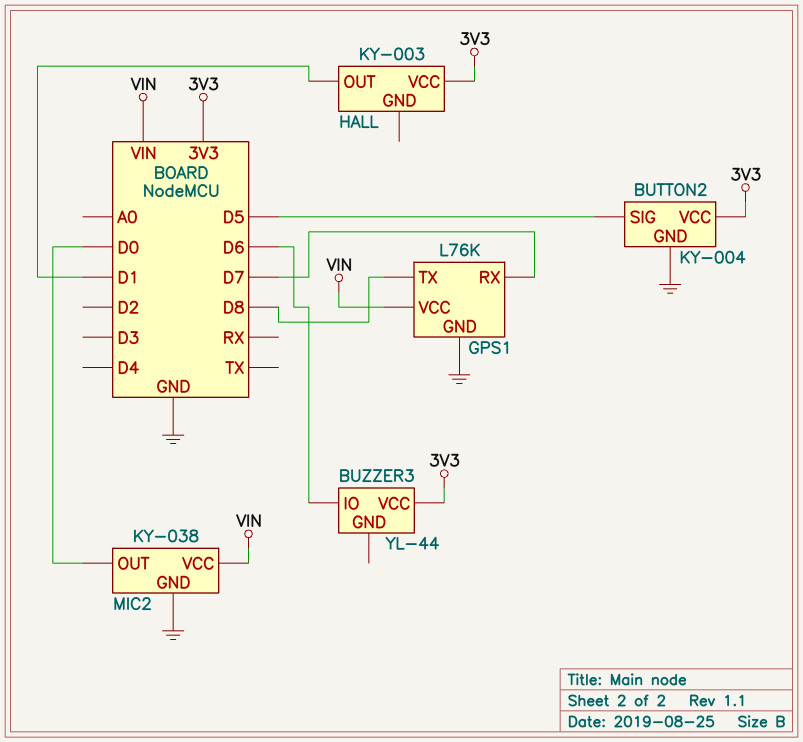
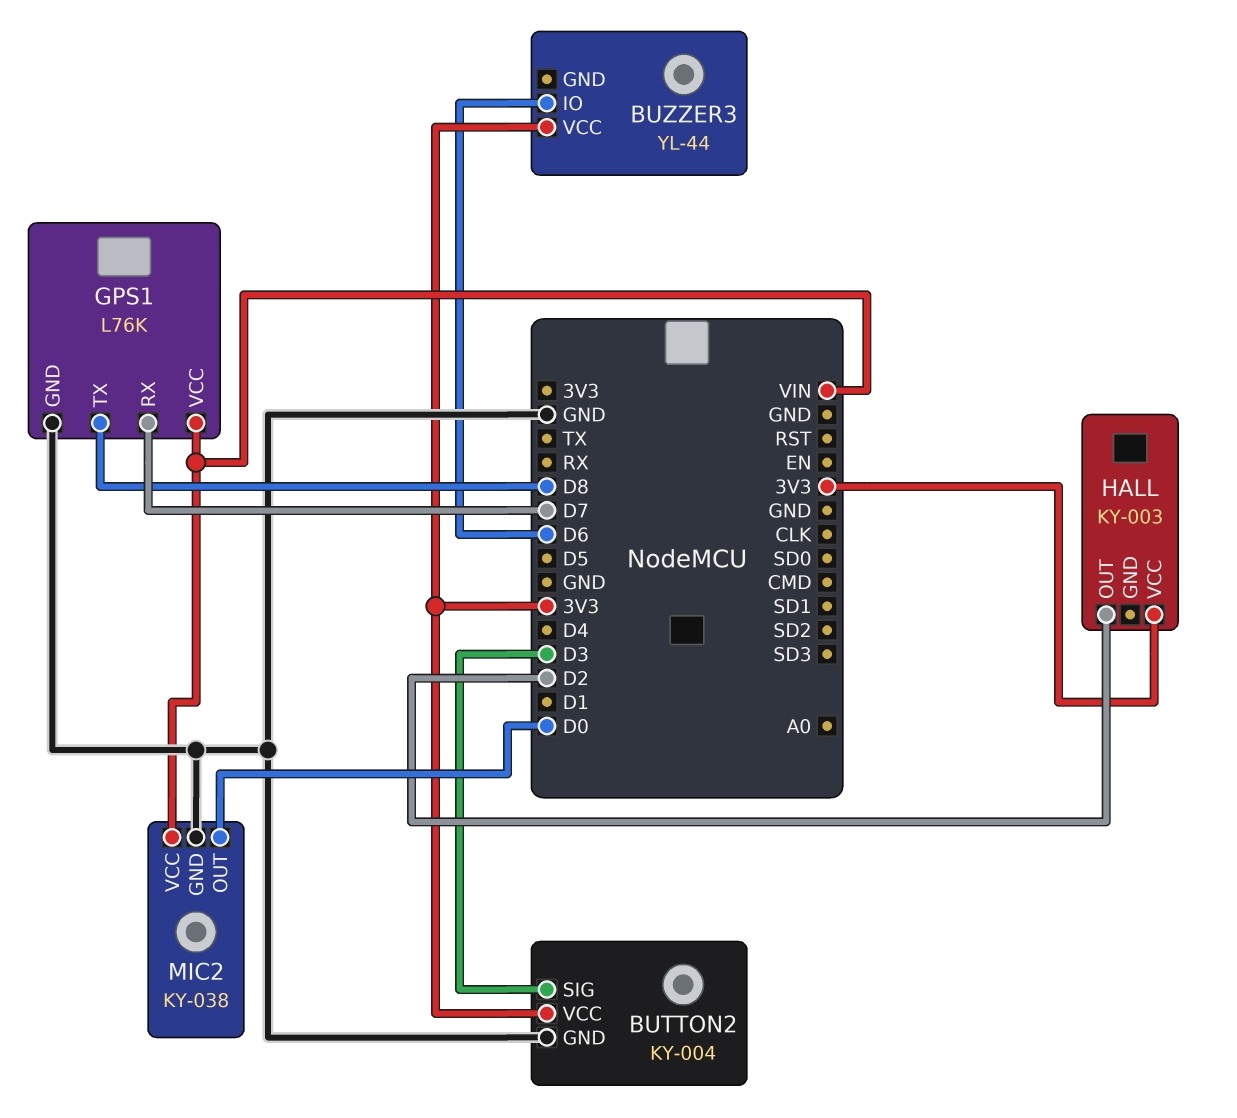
BUTTON2 pin SIG: D5 -> D3
HALL pin OUT: D1 -> D2

